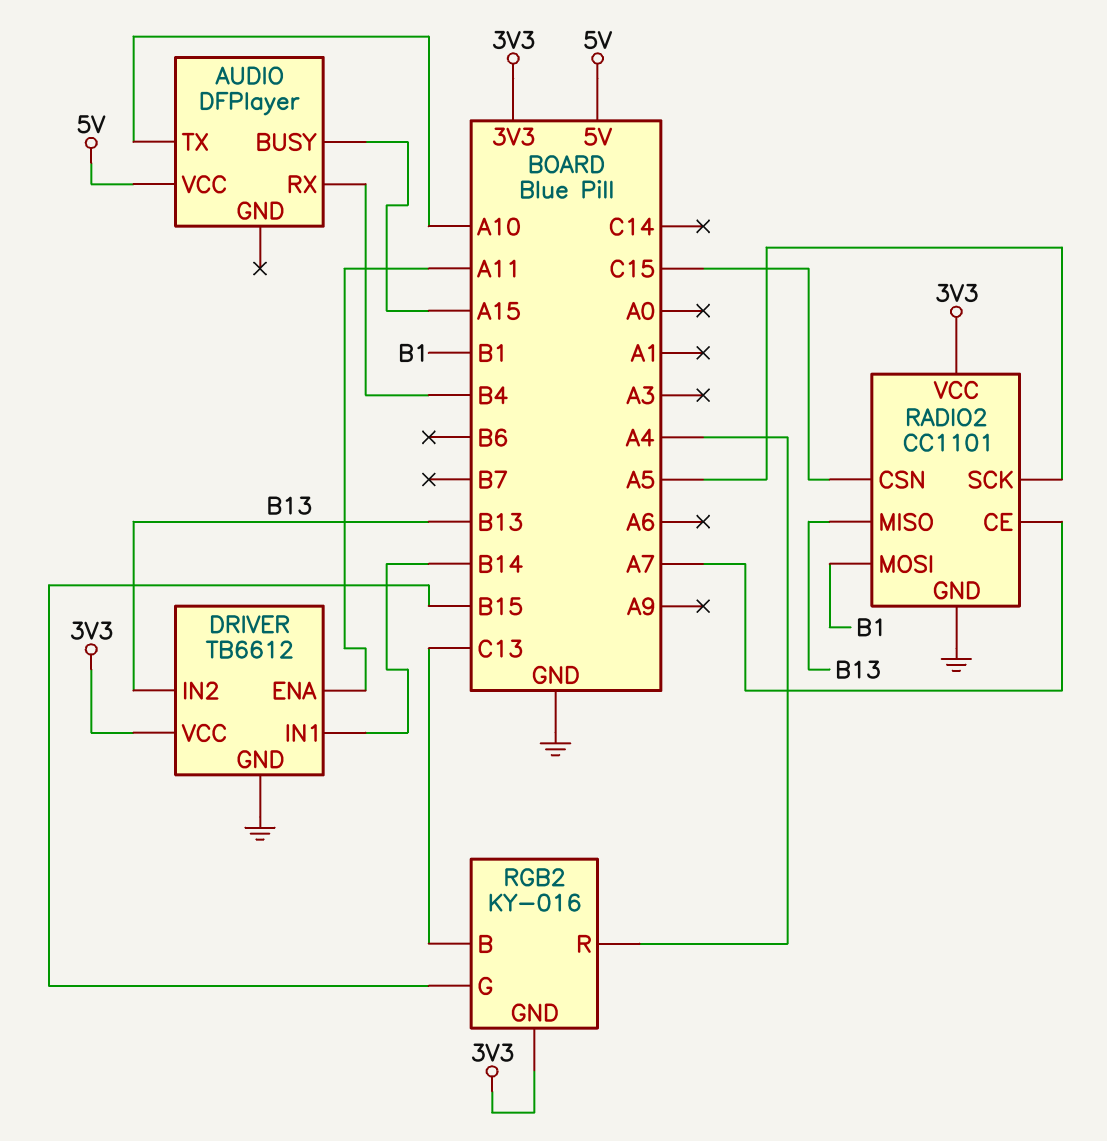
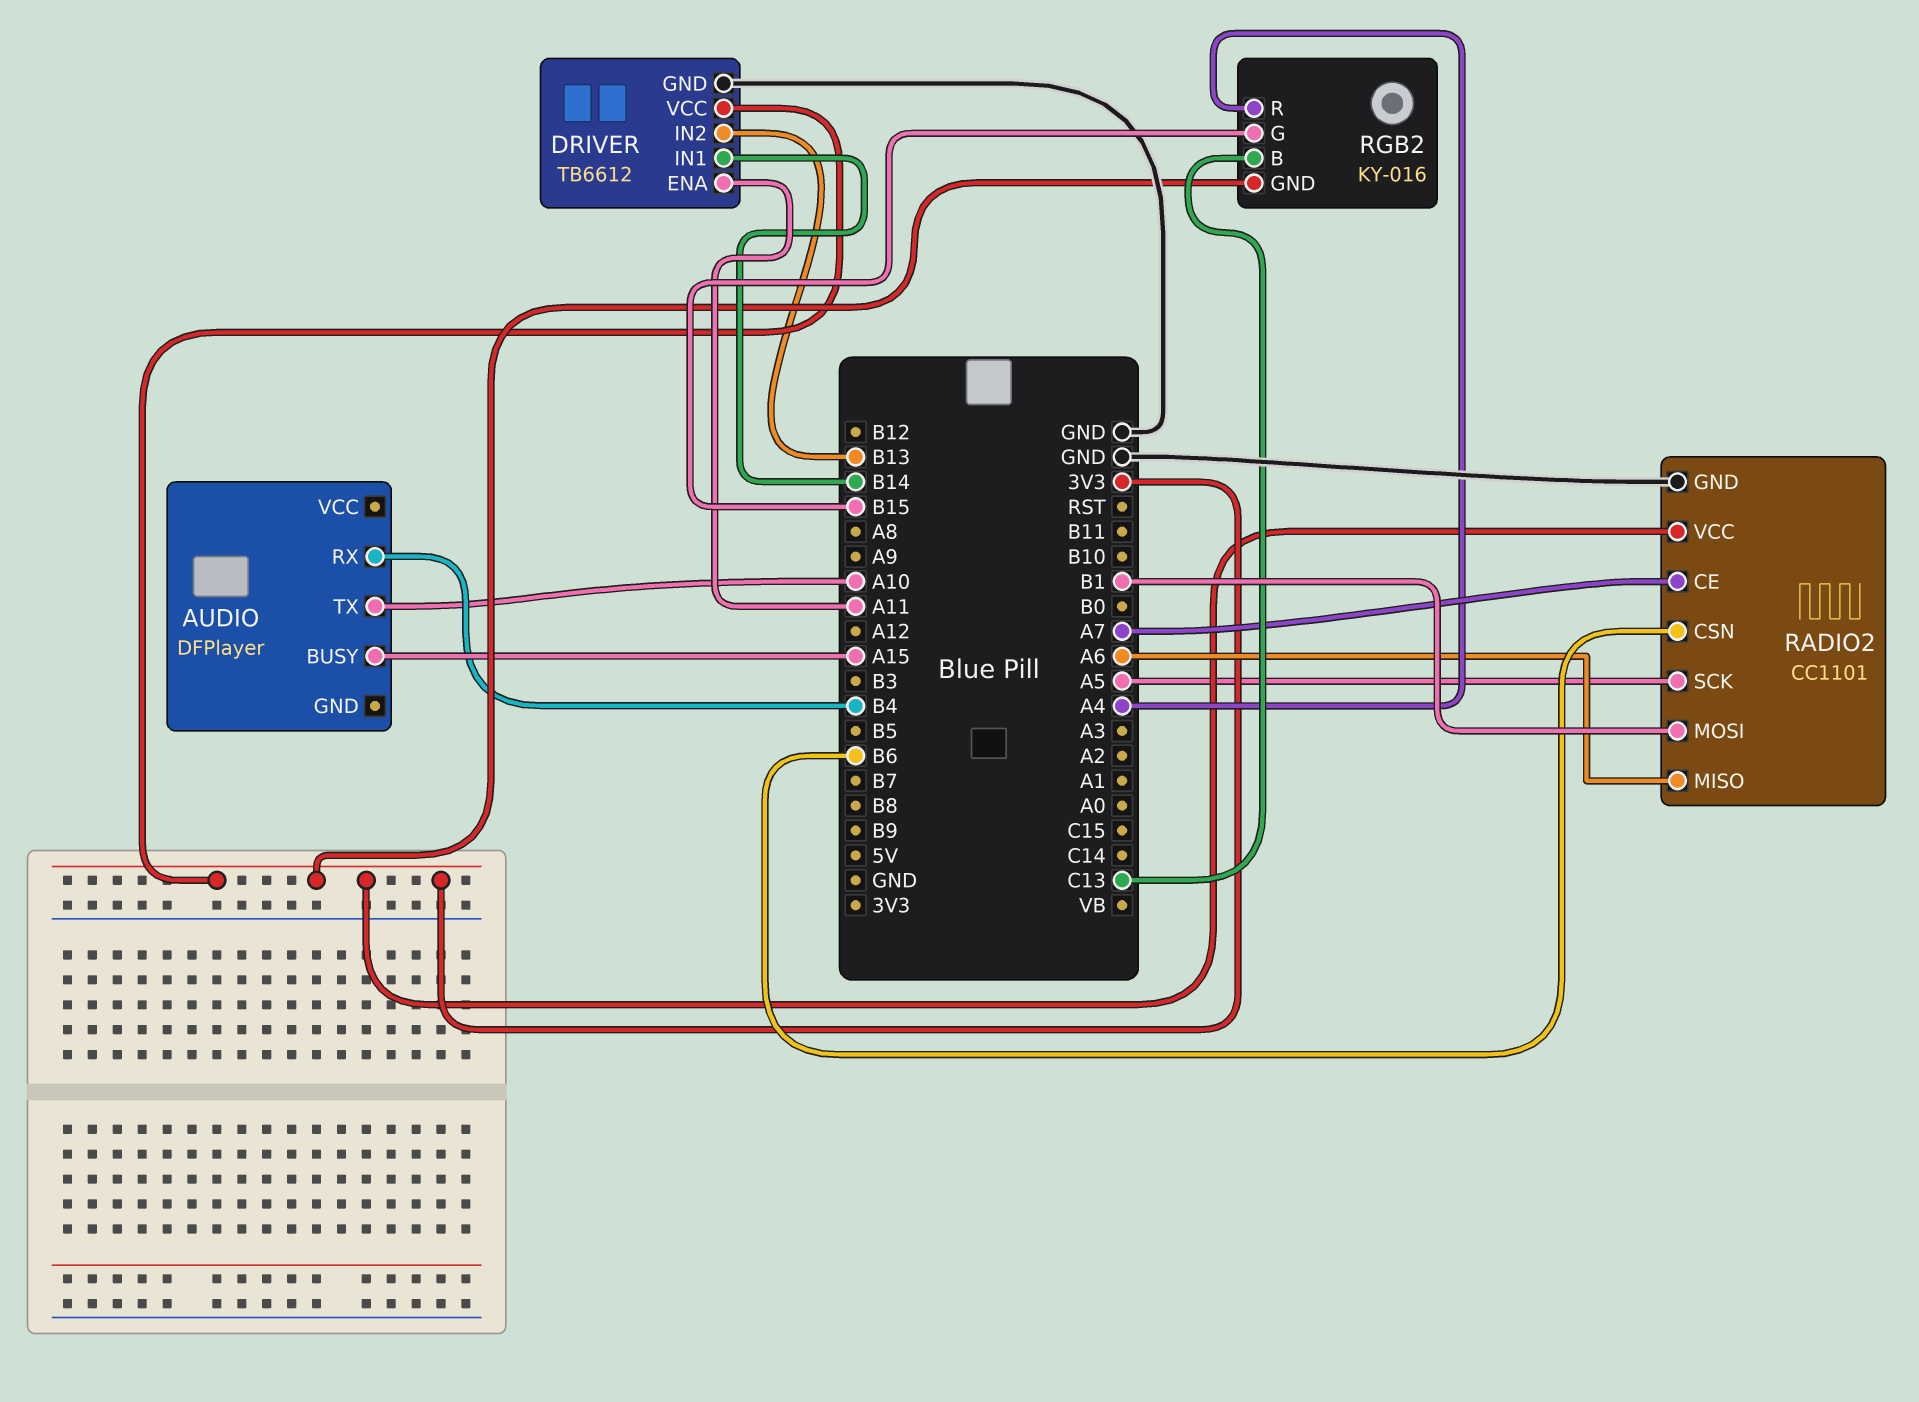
AUDIO pin VCC: 5V -> none
RADIO2 pin CSN: C15 -> B6
RADIO2 pin MISO: B13 -> A6

